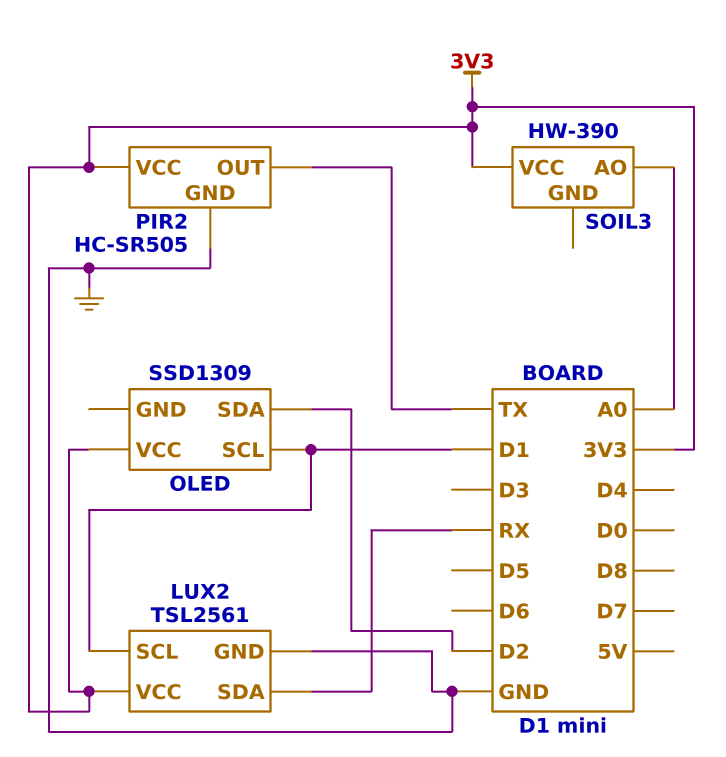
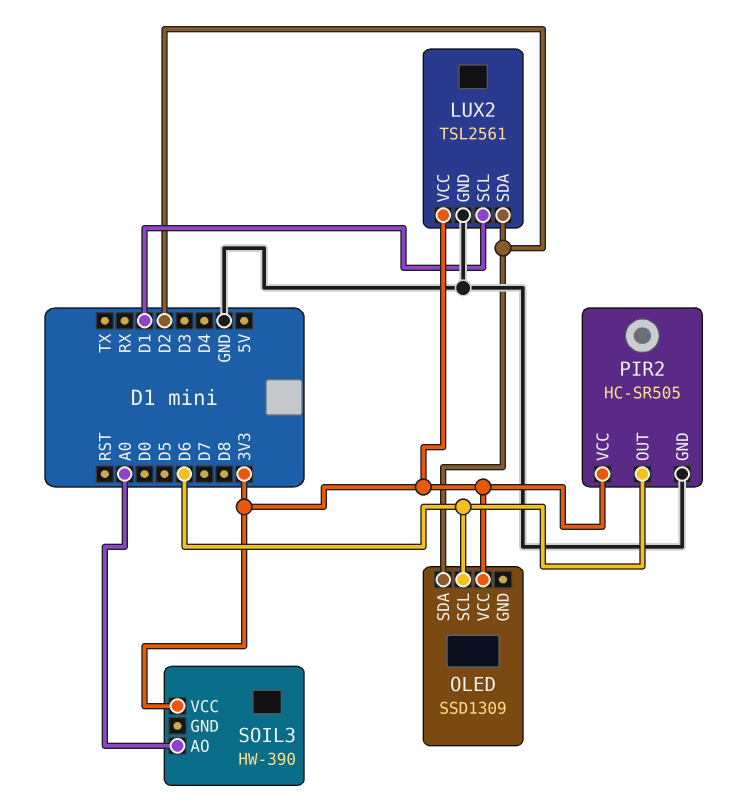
LUX2 pin SDA: RX -> D2
OLED pin SCL: D1 -> D6
PIR2 pin OUT: TX -> D6

